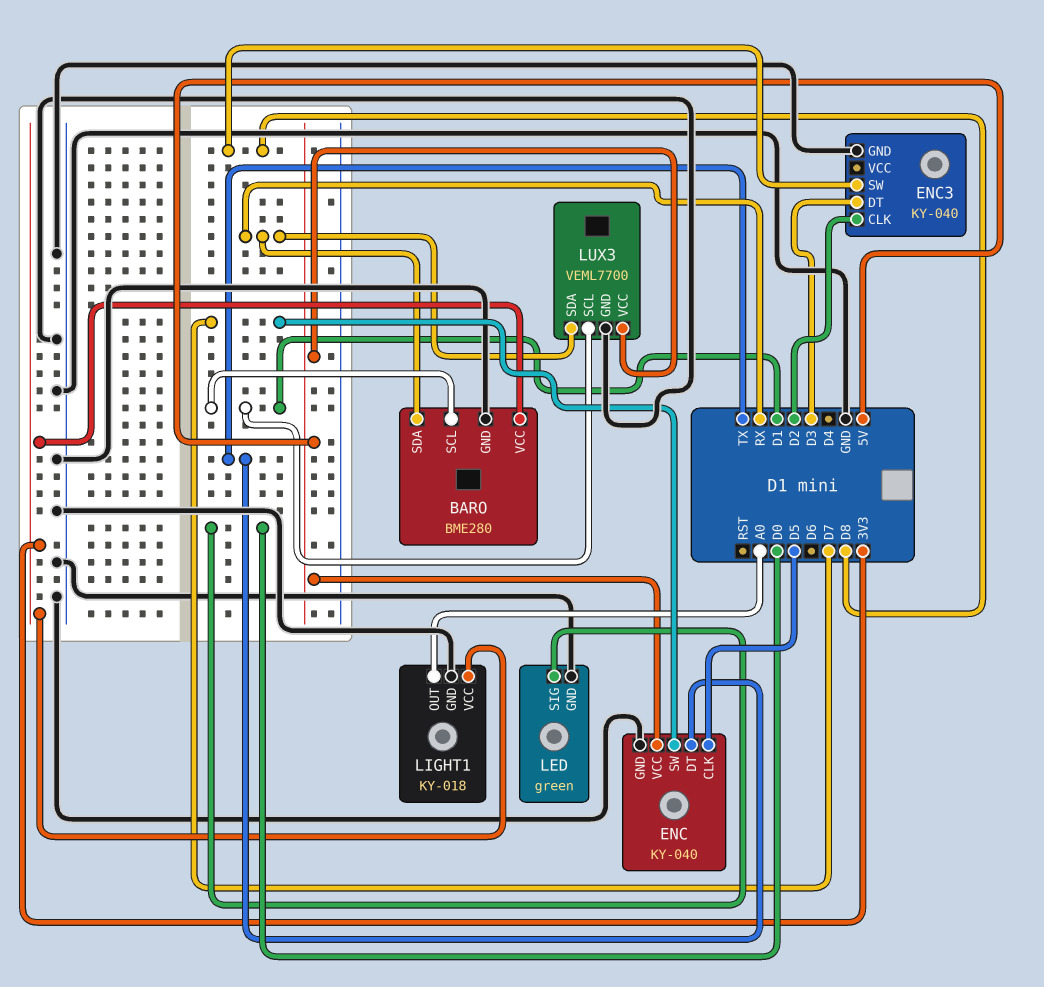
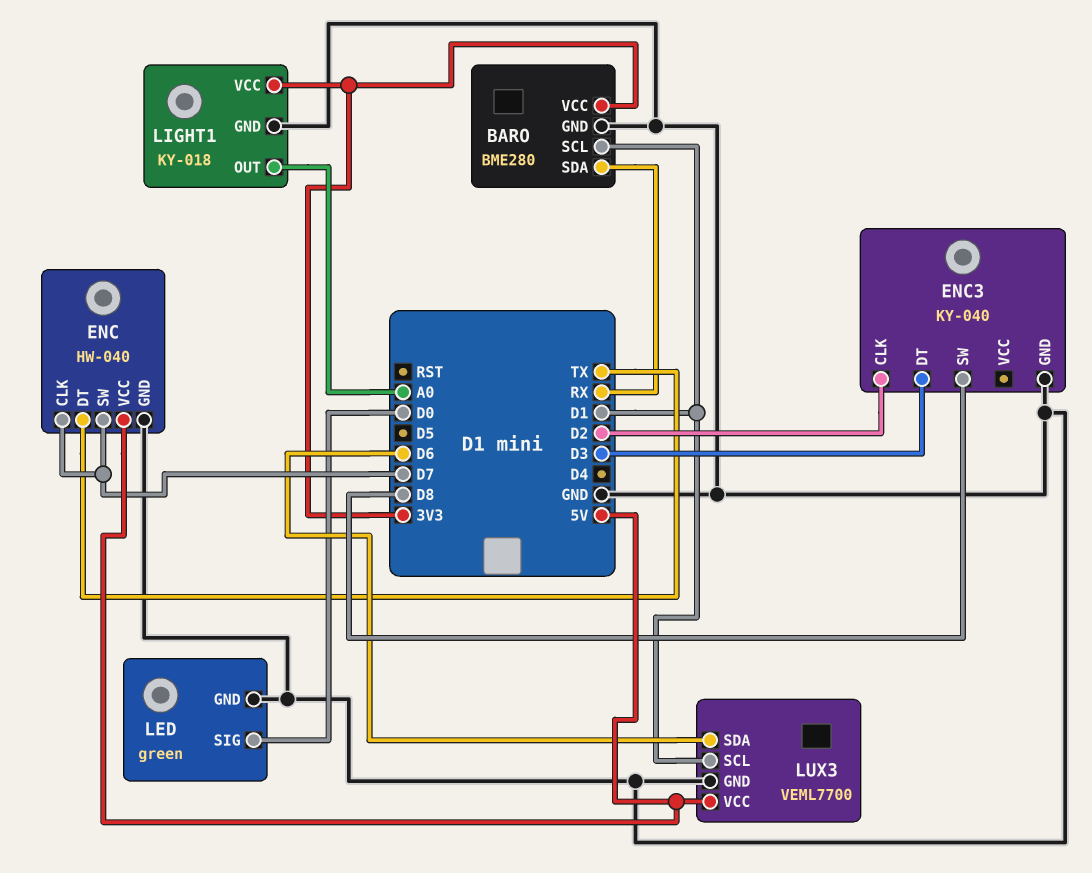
ENC: KY-040 -> HW-040
ENC pin CLK: D5 -> D7
LUX3 pin SDA: RX -> D6

